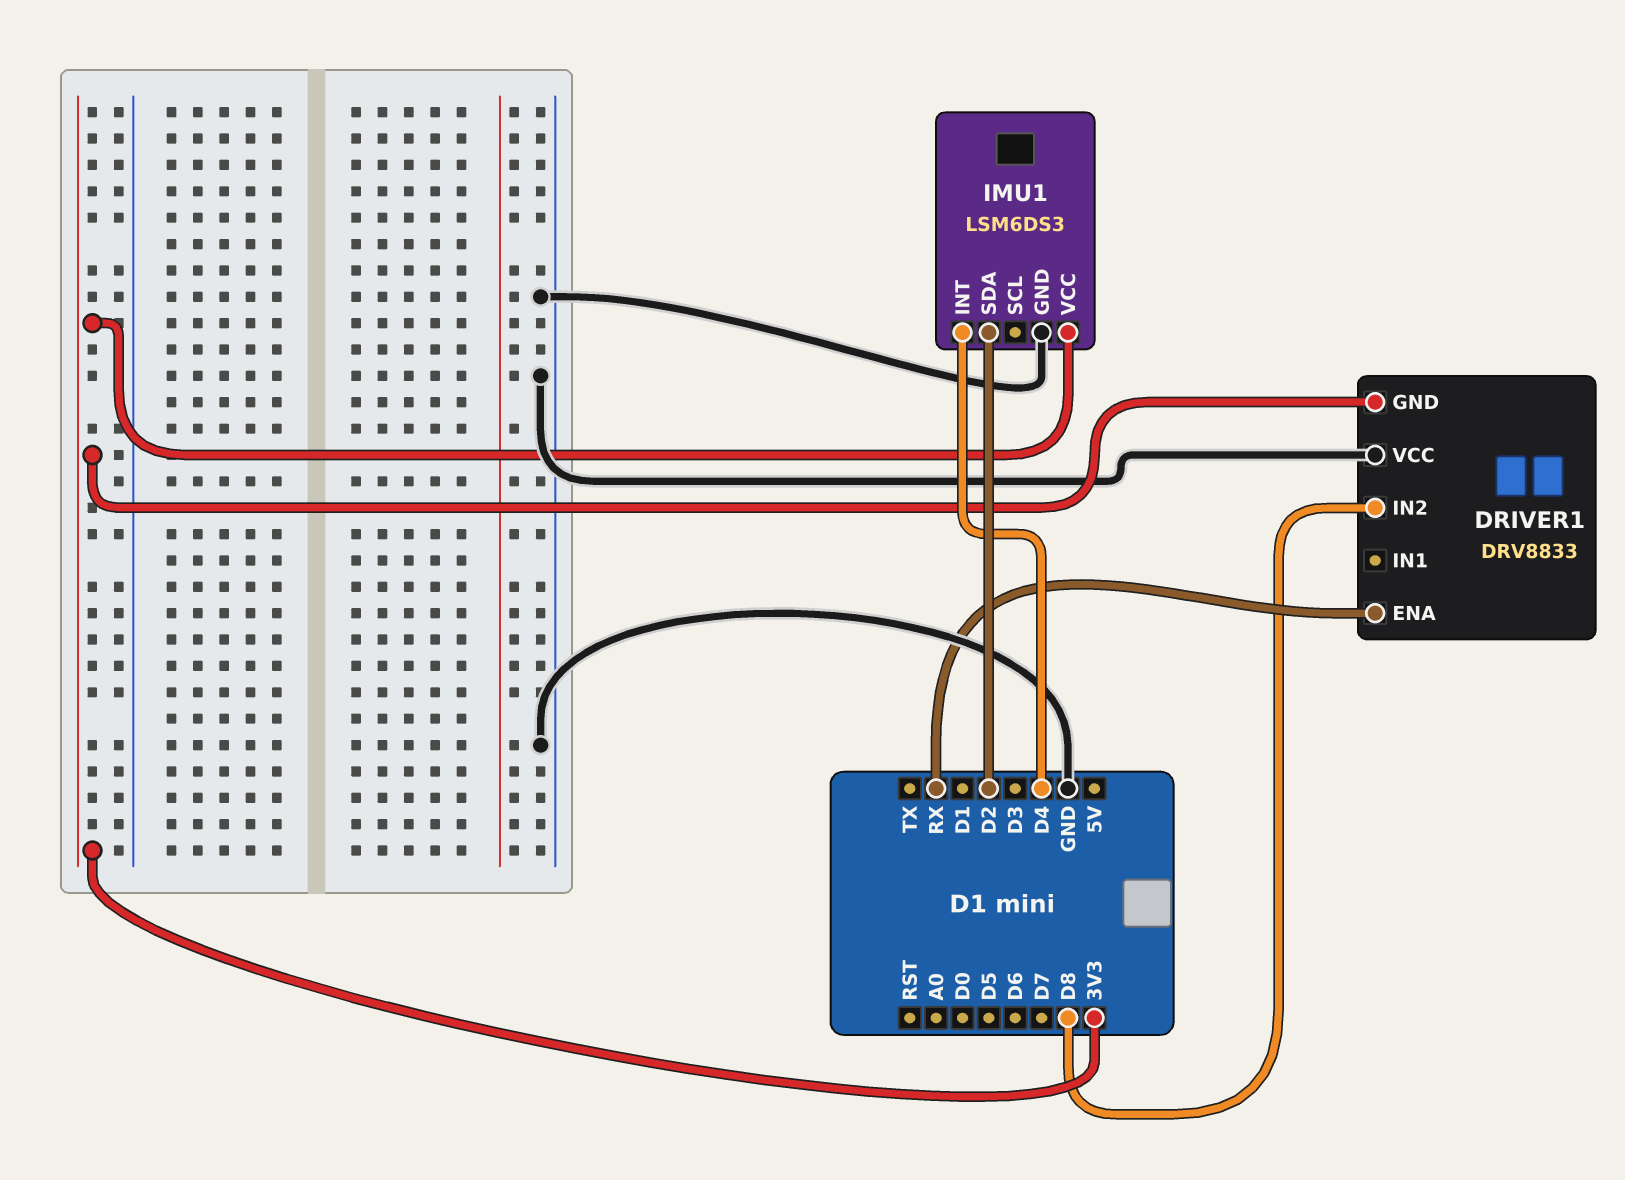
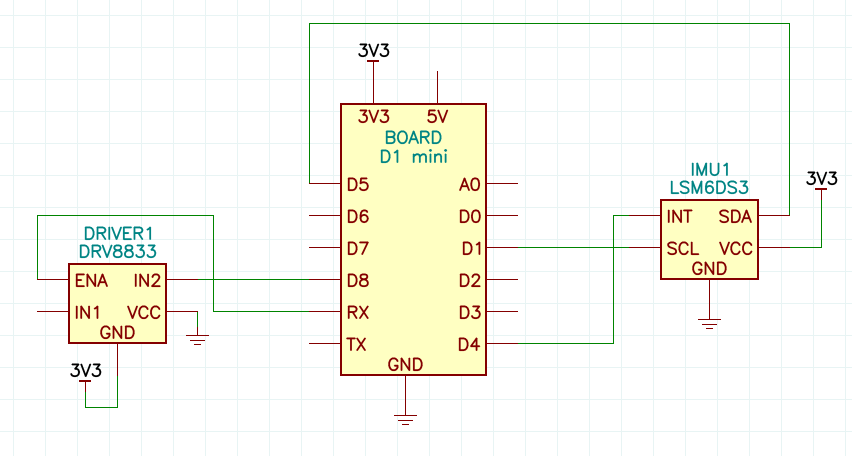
IMU1 pin SCL: none -> D1
IMU1 pin SDA: D2 -> D5

